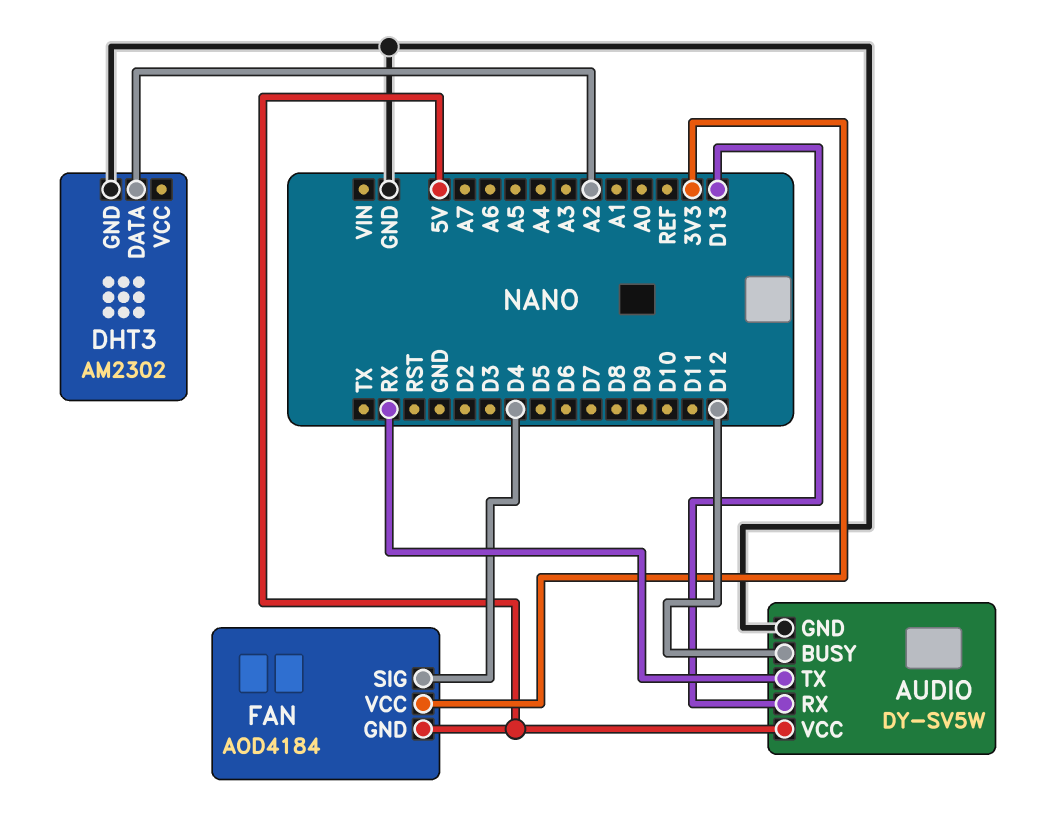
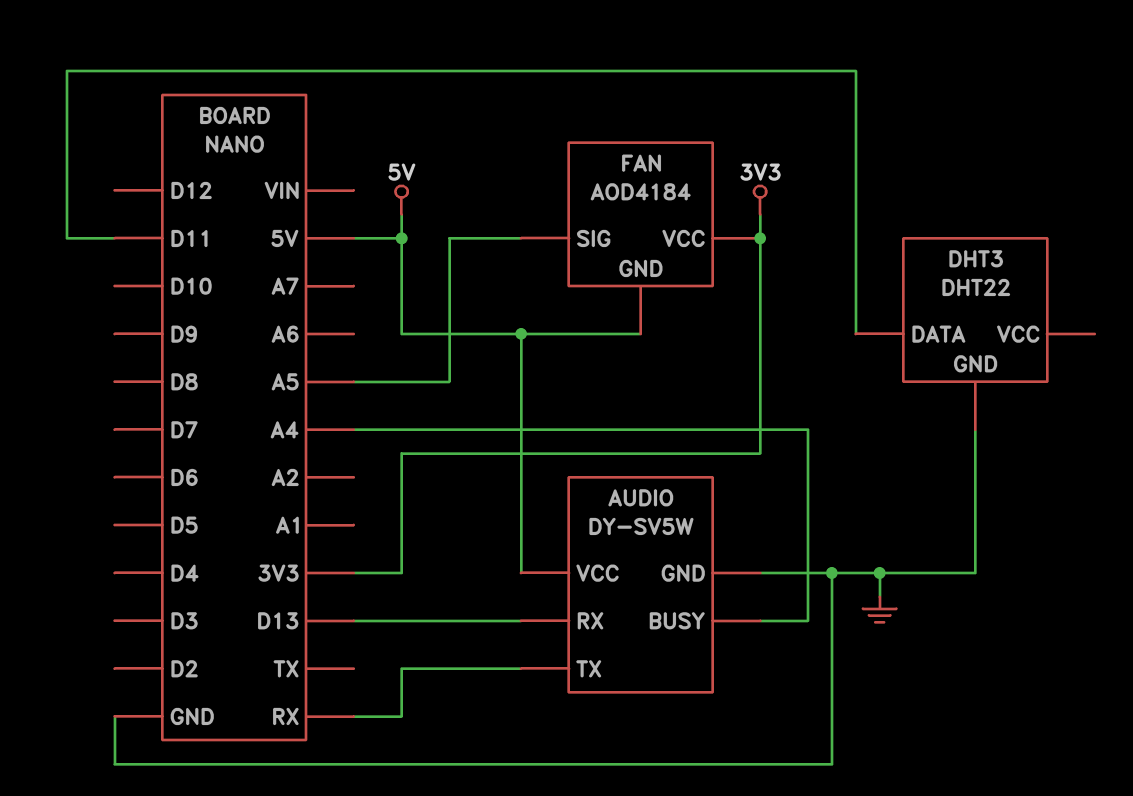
AUDIO pin BUSY: D12 -> A4
DHT3: AM2302 -> DHT22
DHT3 pin DATA: A2 -> D11
FAN pin SIG: D4 -> A5

